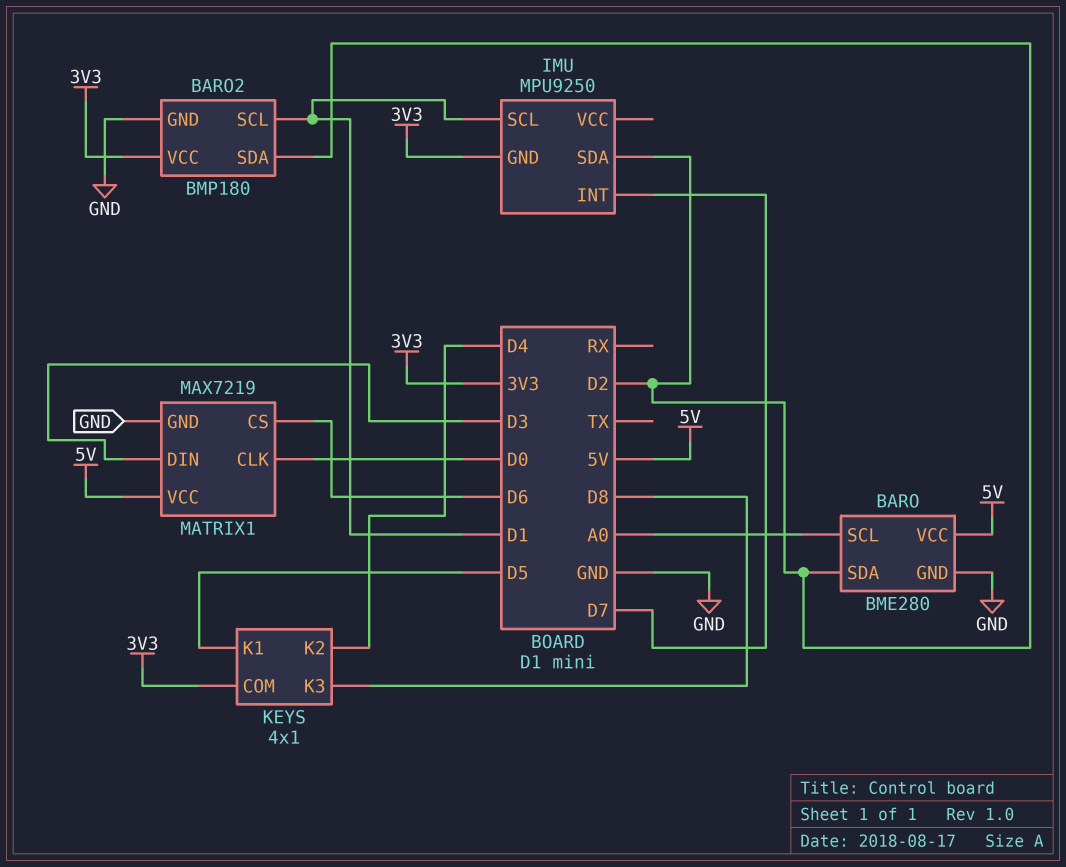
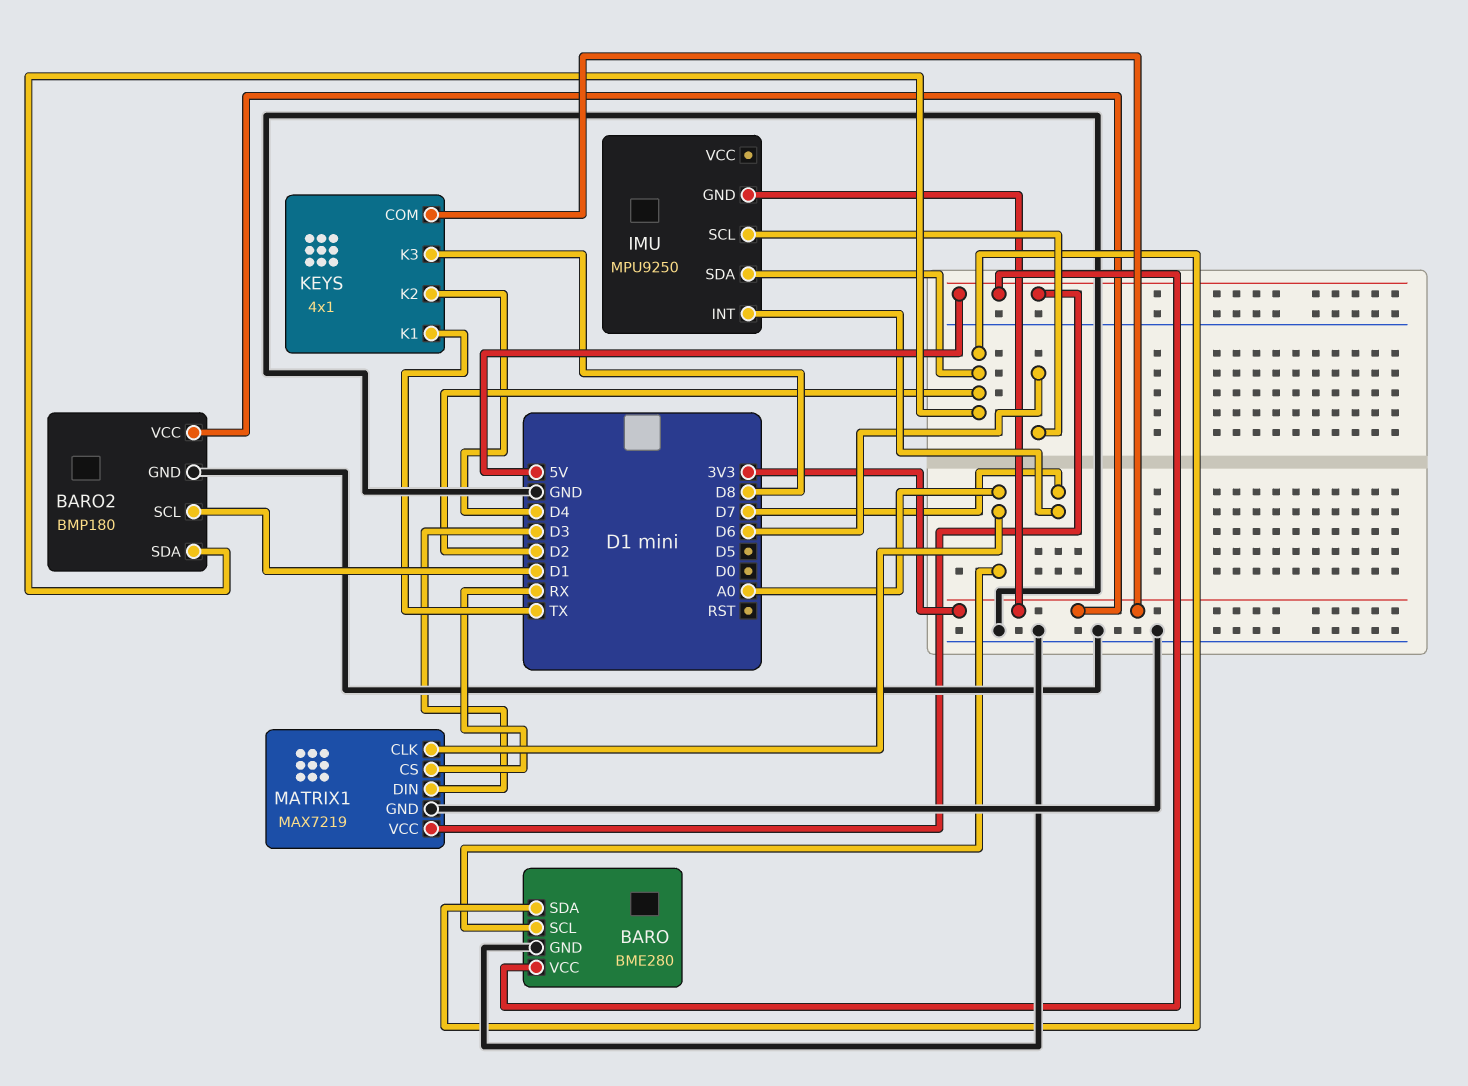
IMU pin SCL: D1 -> D6
KEYS pin K1: D5 -> TX
MATRIX1 pin CLK: D0 -> A0
MATRIX1 pin CS: D6 -> RX

